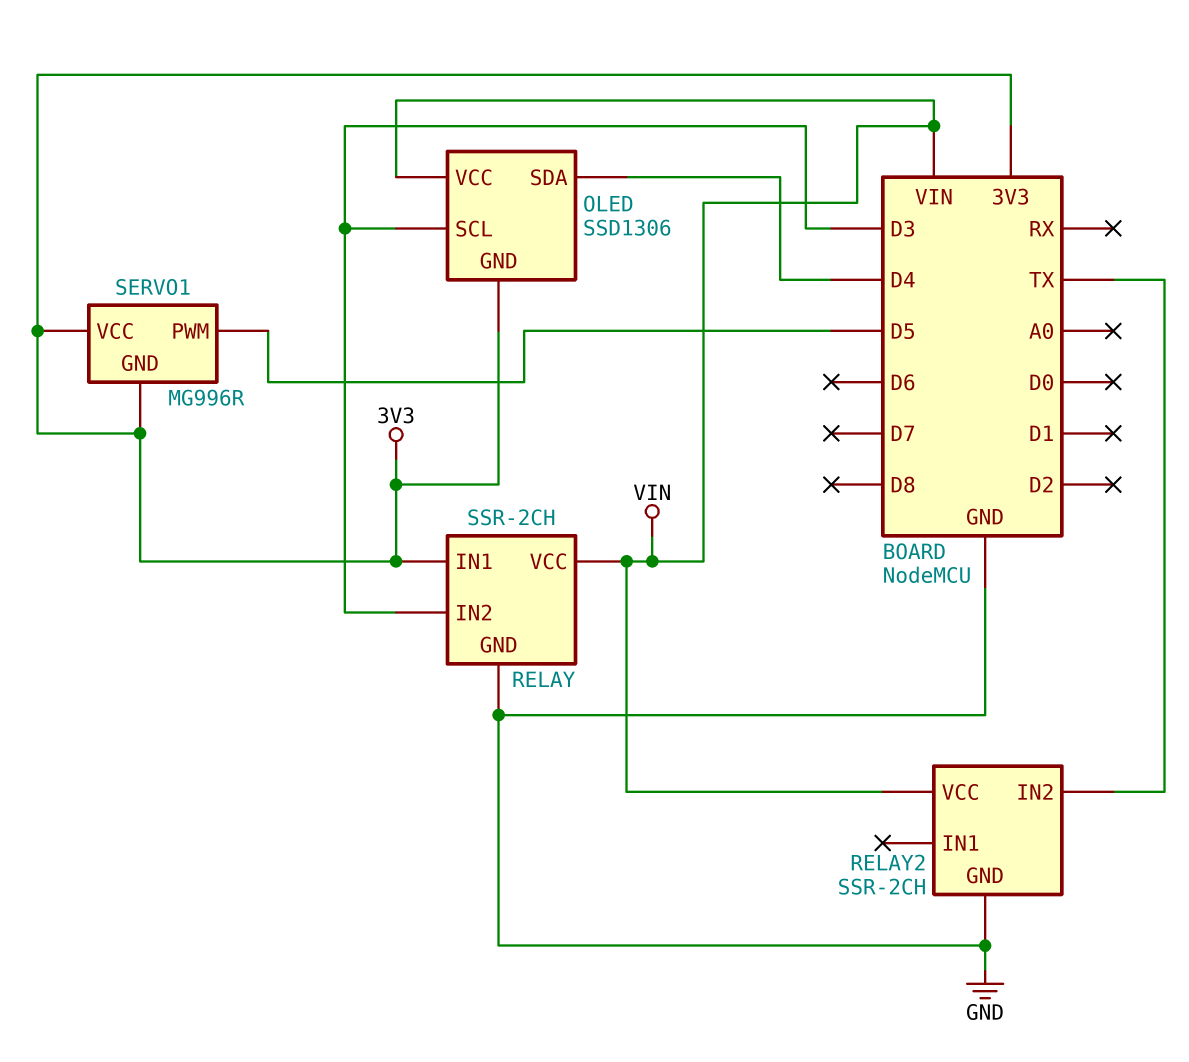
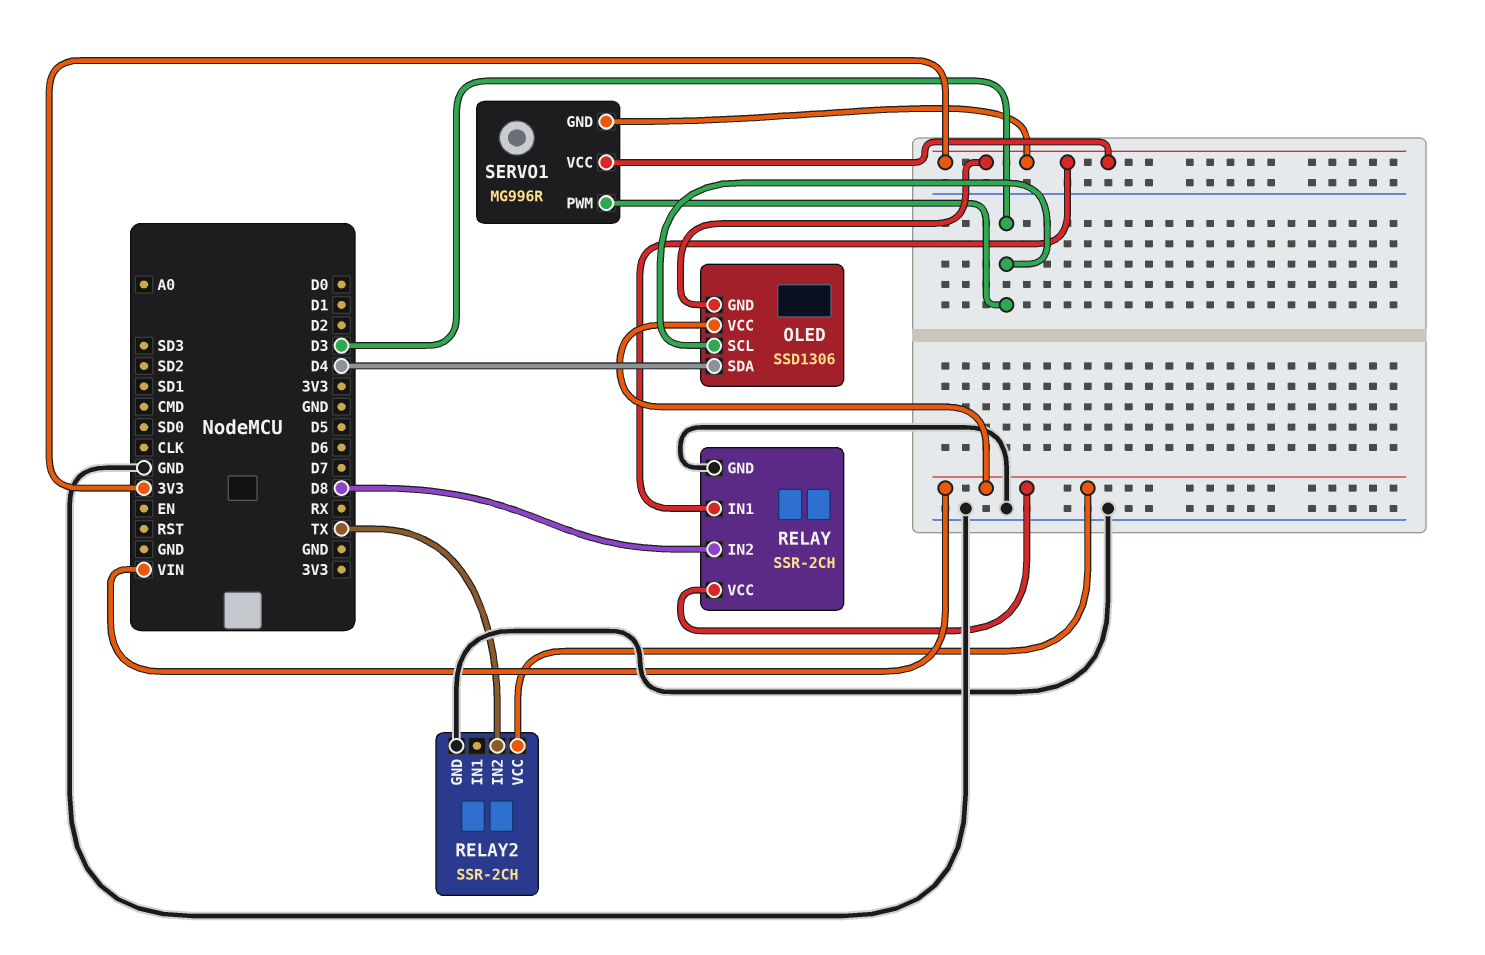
RELAY pin IN2: D3 -> D8
SERVO1 pin PWM: D5 -> D3

